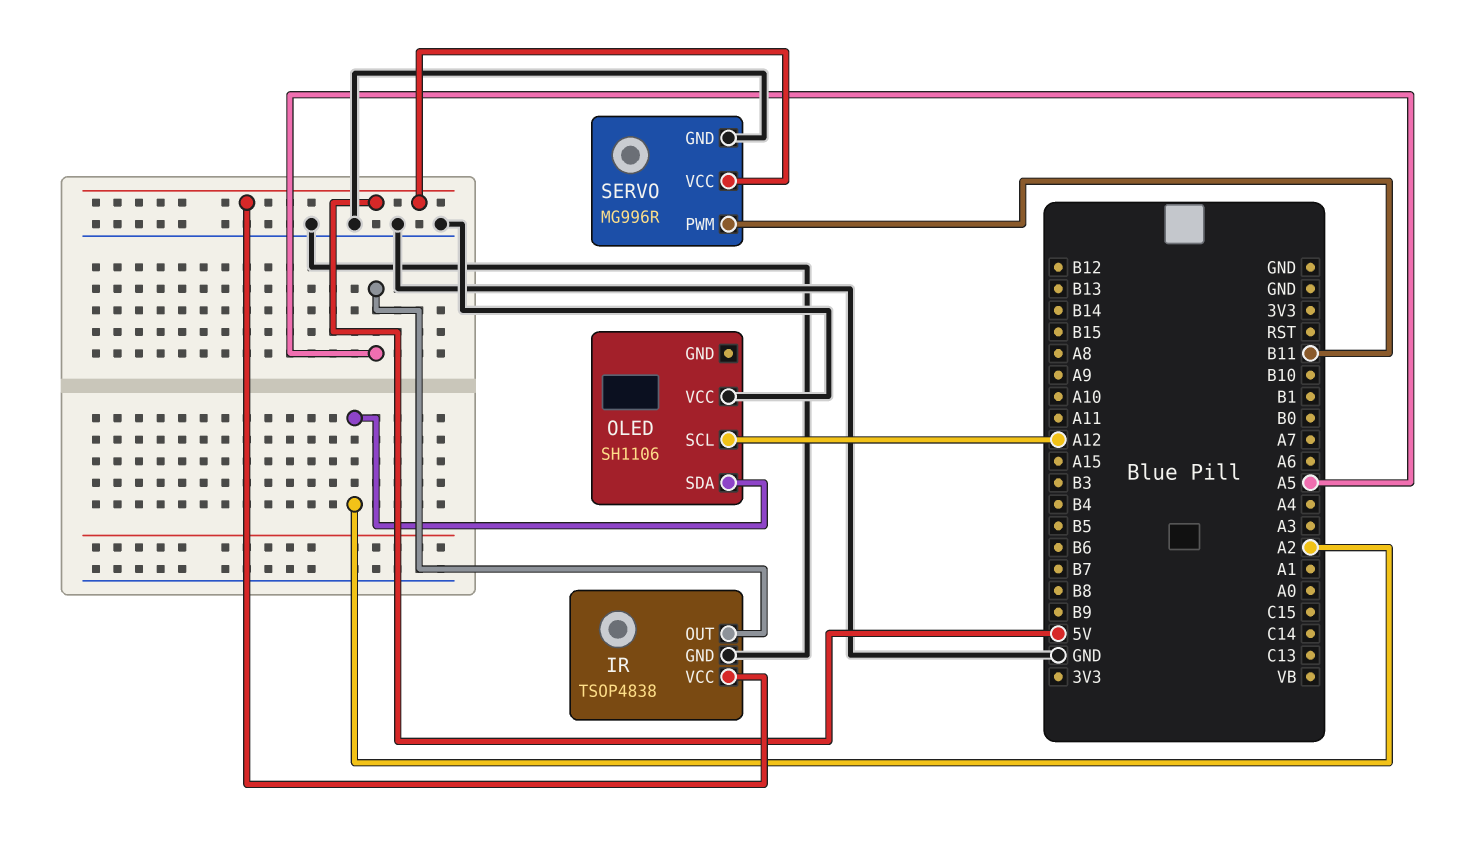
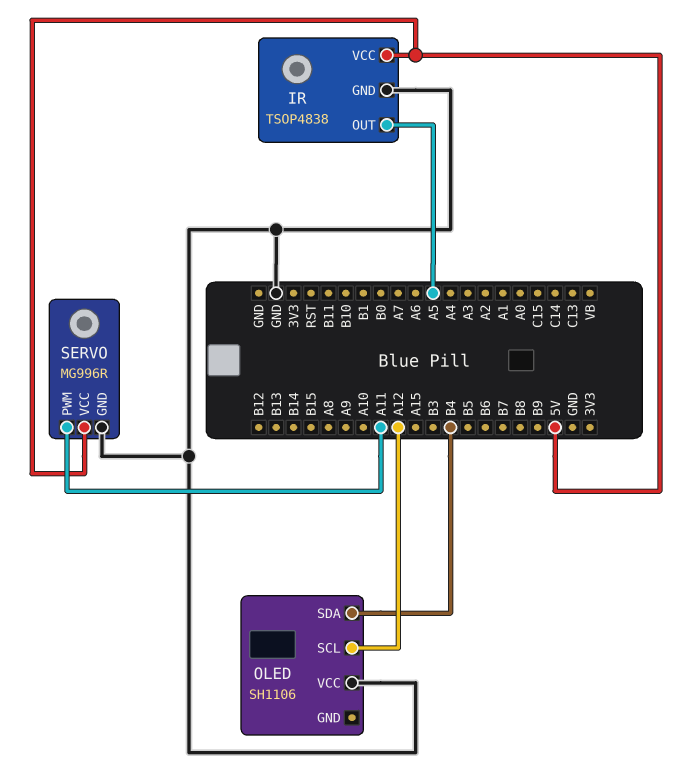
OLED pin SDA: A2 -> B4
SERVO pin PWM: B11 -> A11

